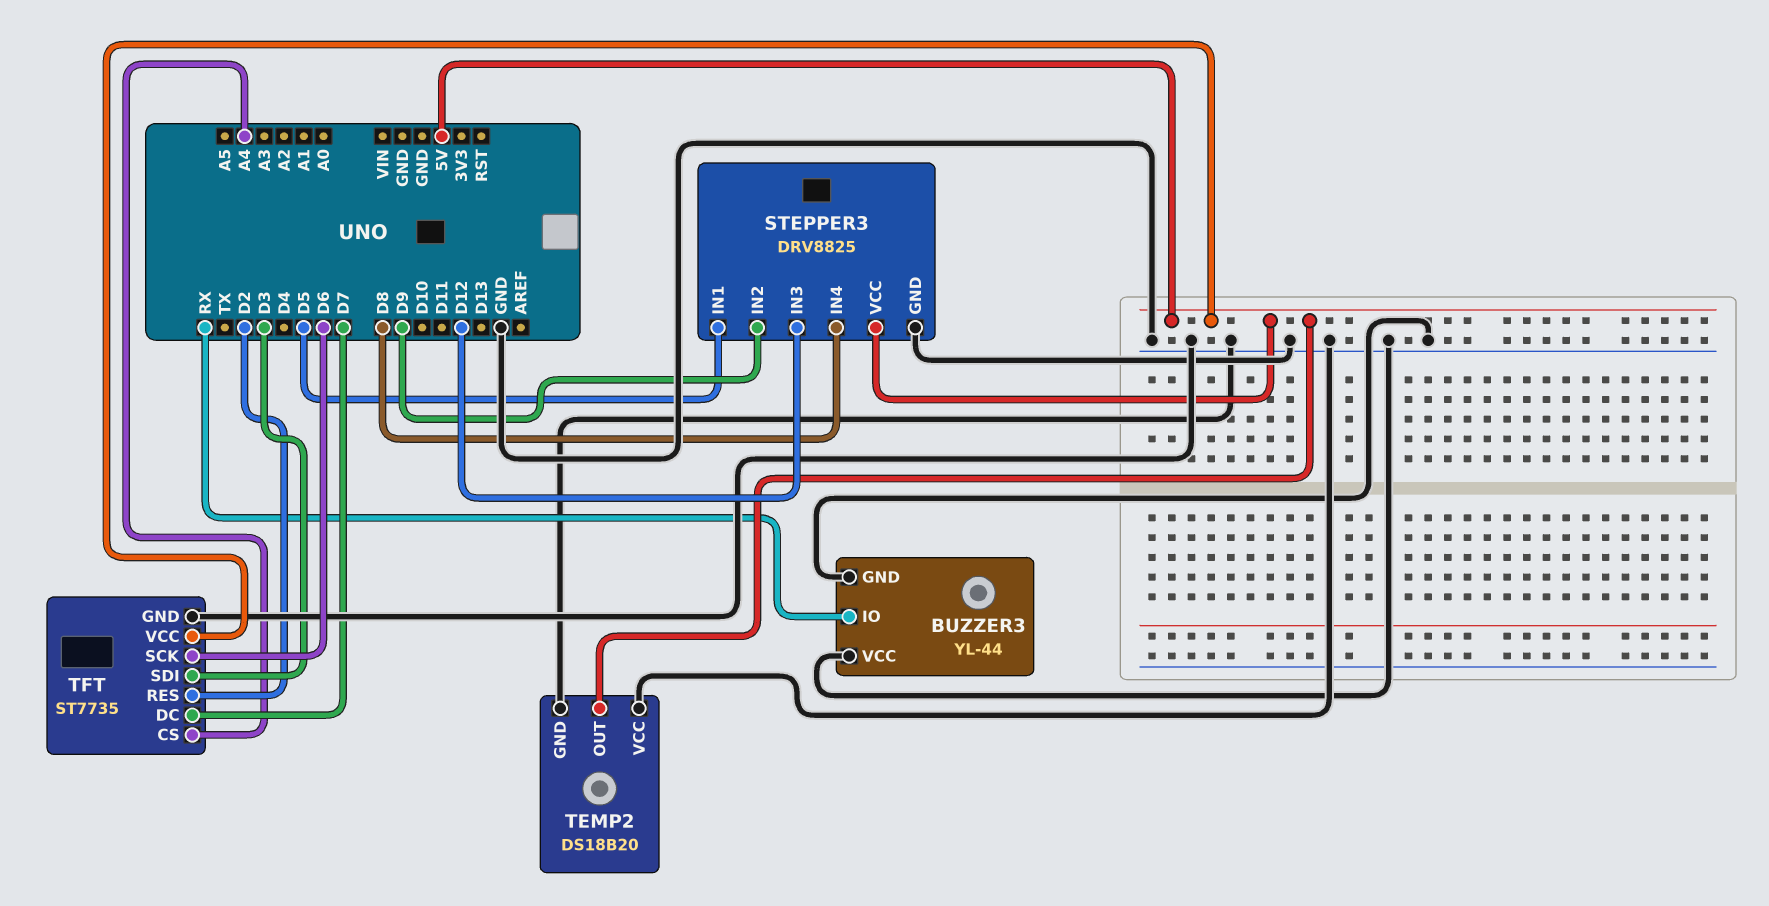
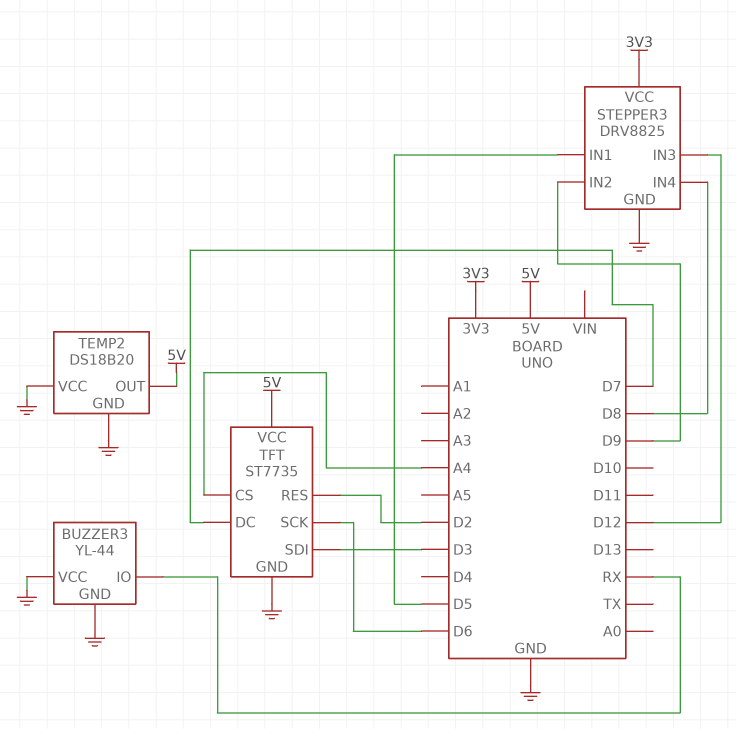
STEPPER3 pin VCC: 5V -> 3V3

